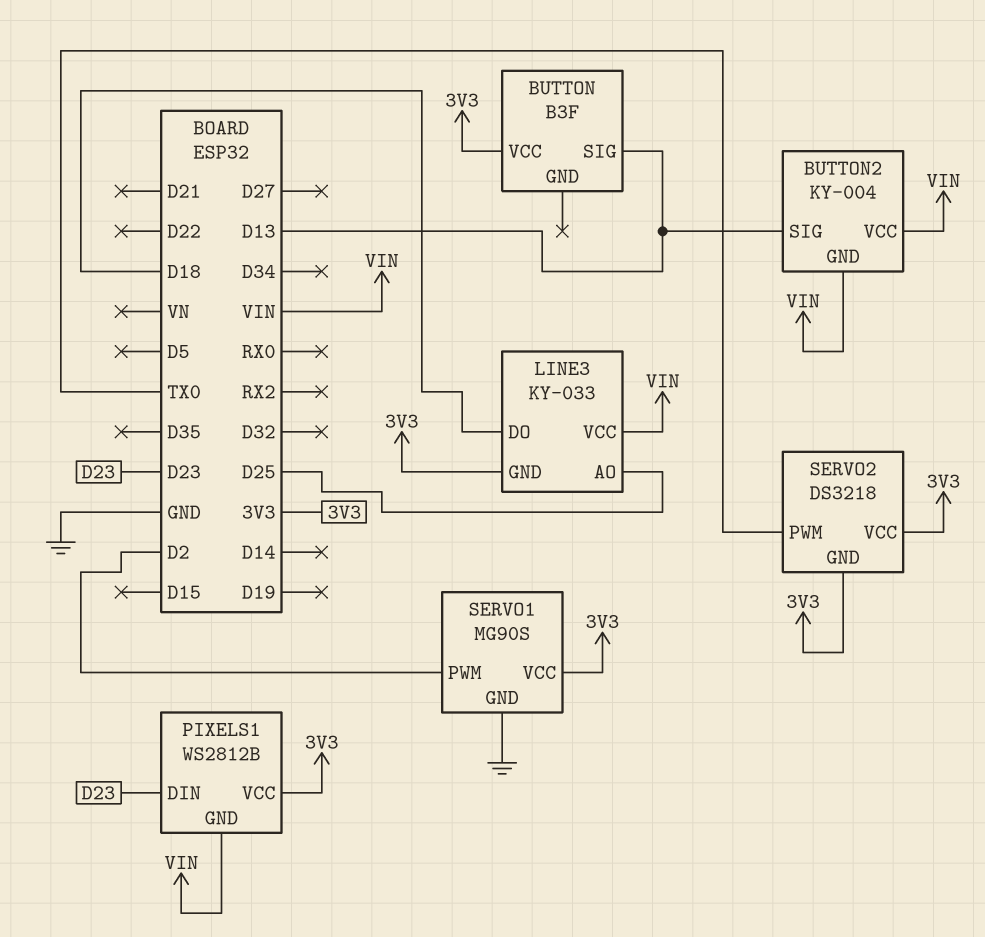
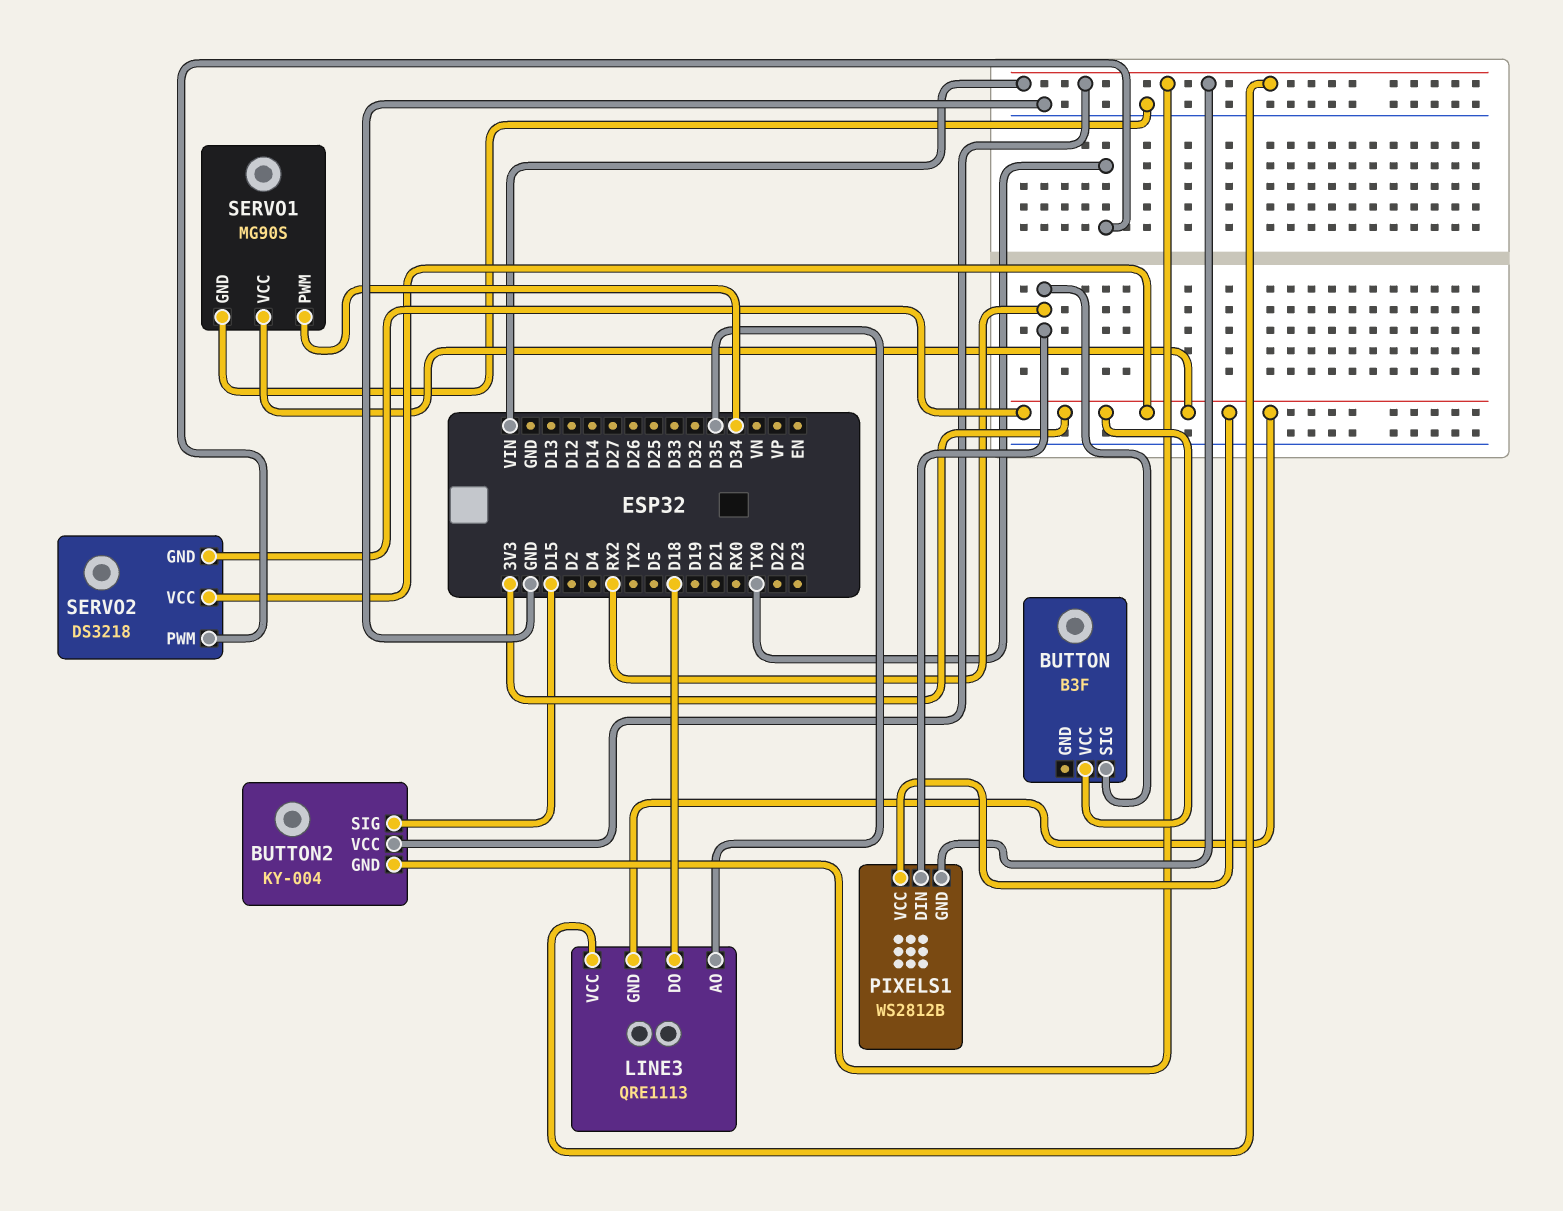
BUTTON pin SIG: D13 -> RX2
BUTTON2 pin SIG: D13 -> D15
LINE3: KY-033 -> QRE1113
LINE3 pin AO: D25 -> D35
PIXELS1 pin DIN: D23 -> RX2
SERVO1 pin PWM: D2 -> D34

